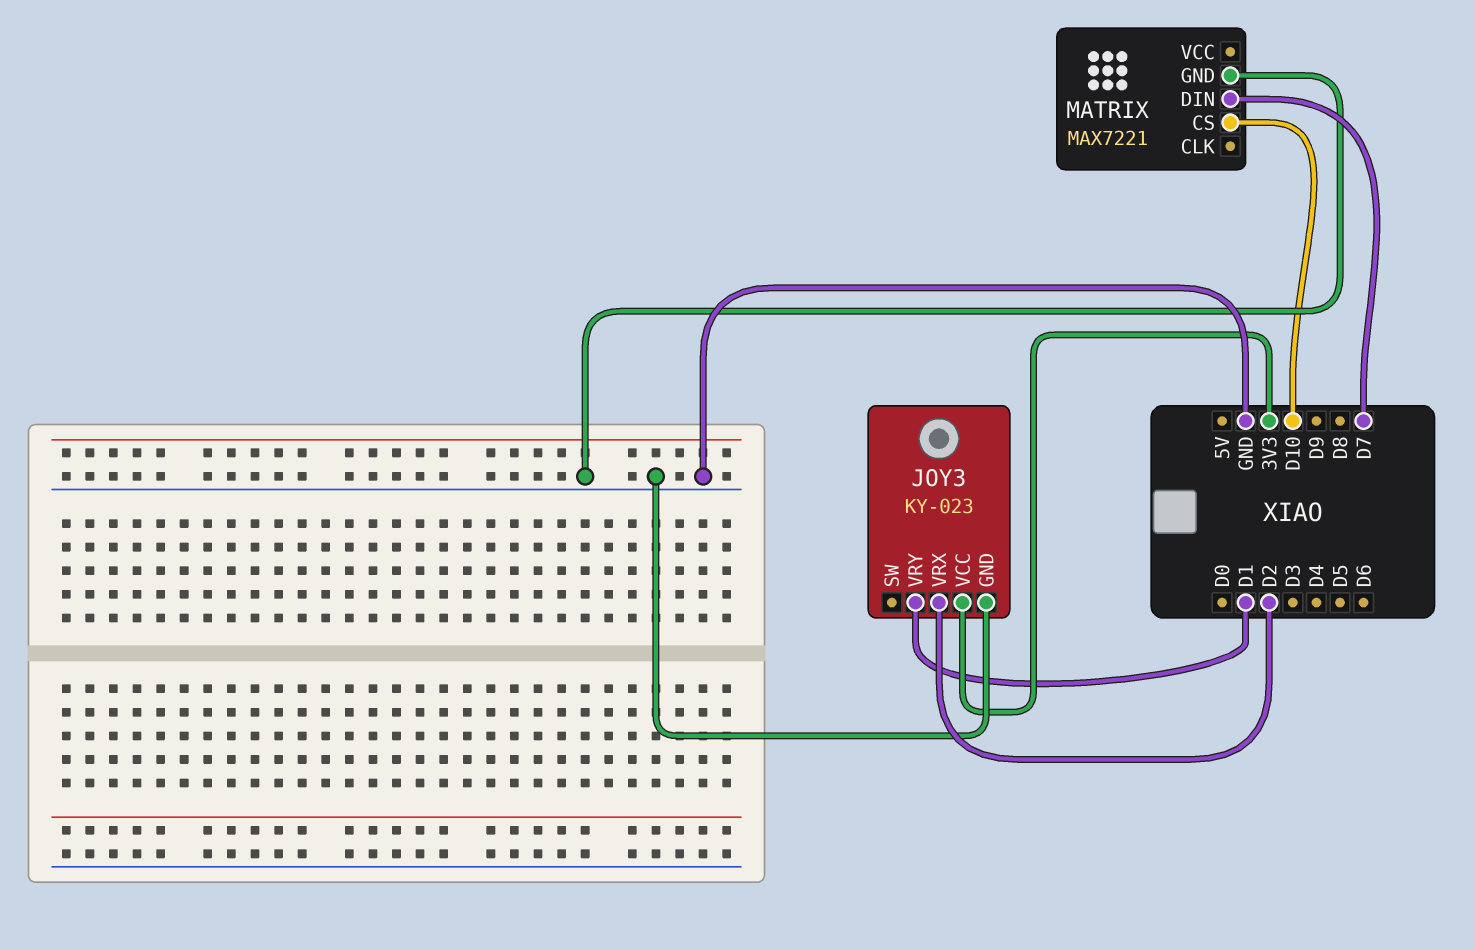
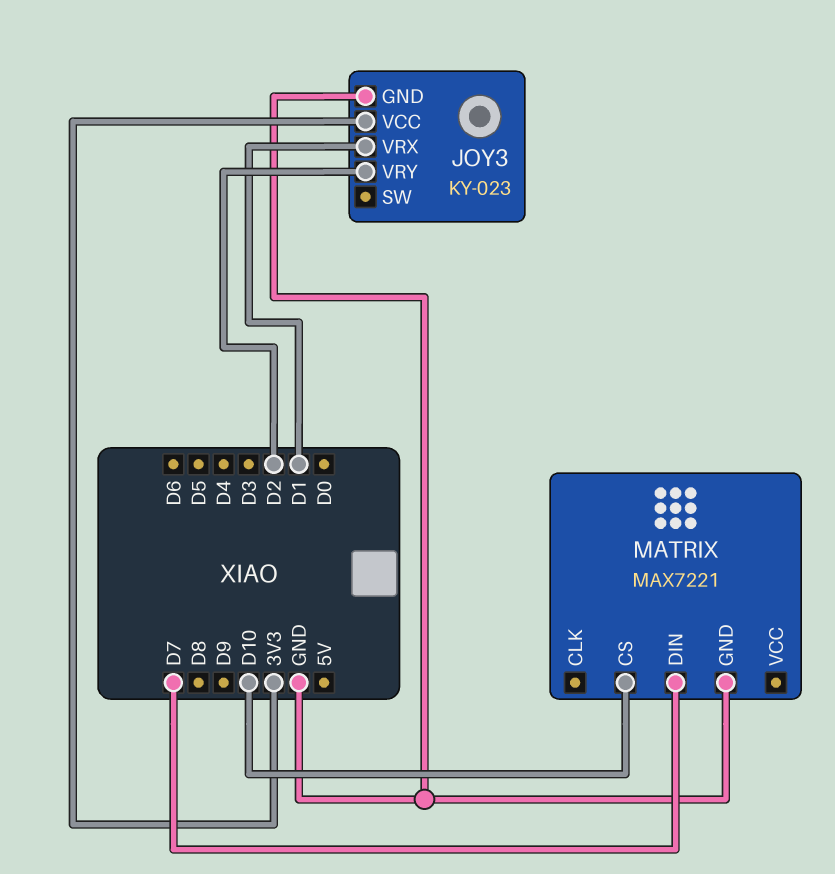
JOY3 pin VRX: D2 -> D1
JOY3 pin VRY: D1 -> D2

